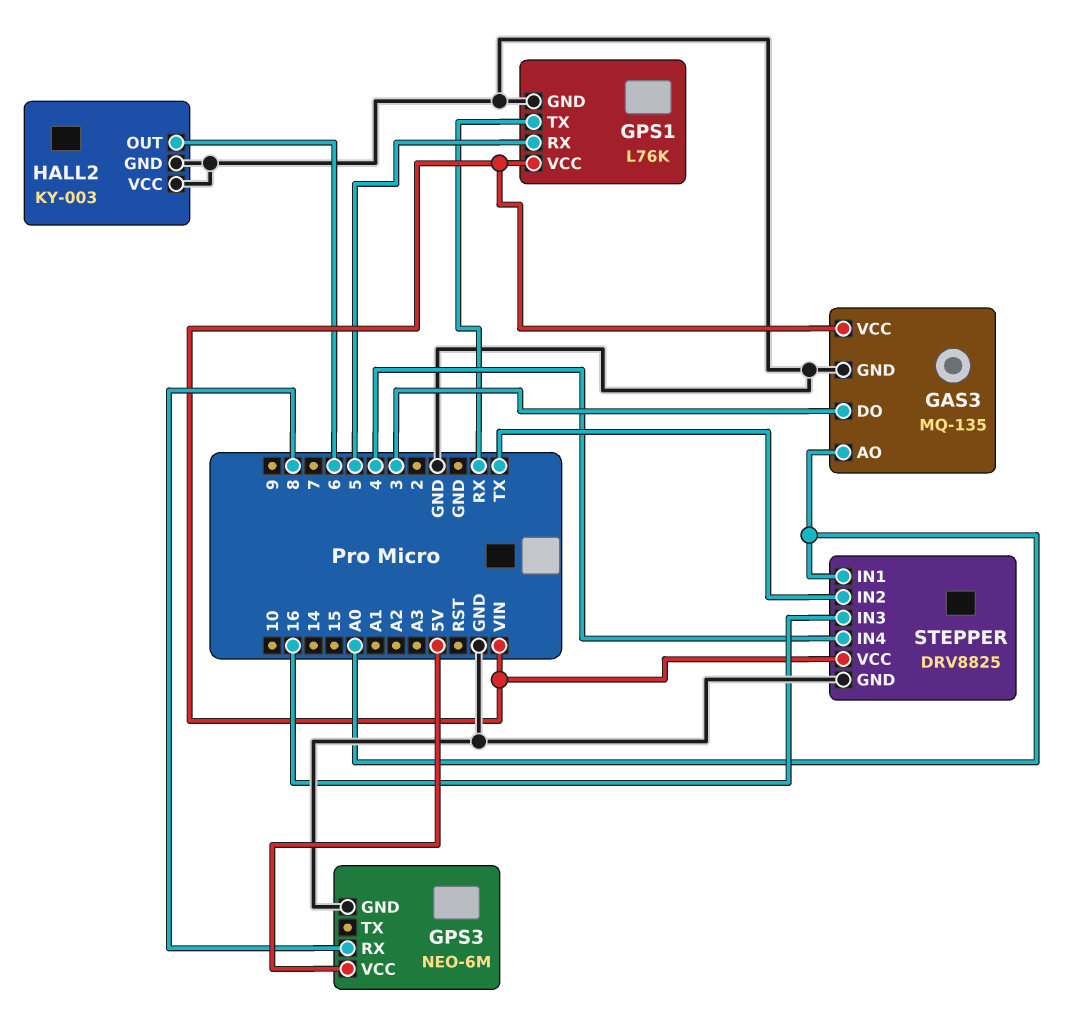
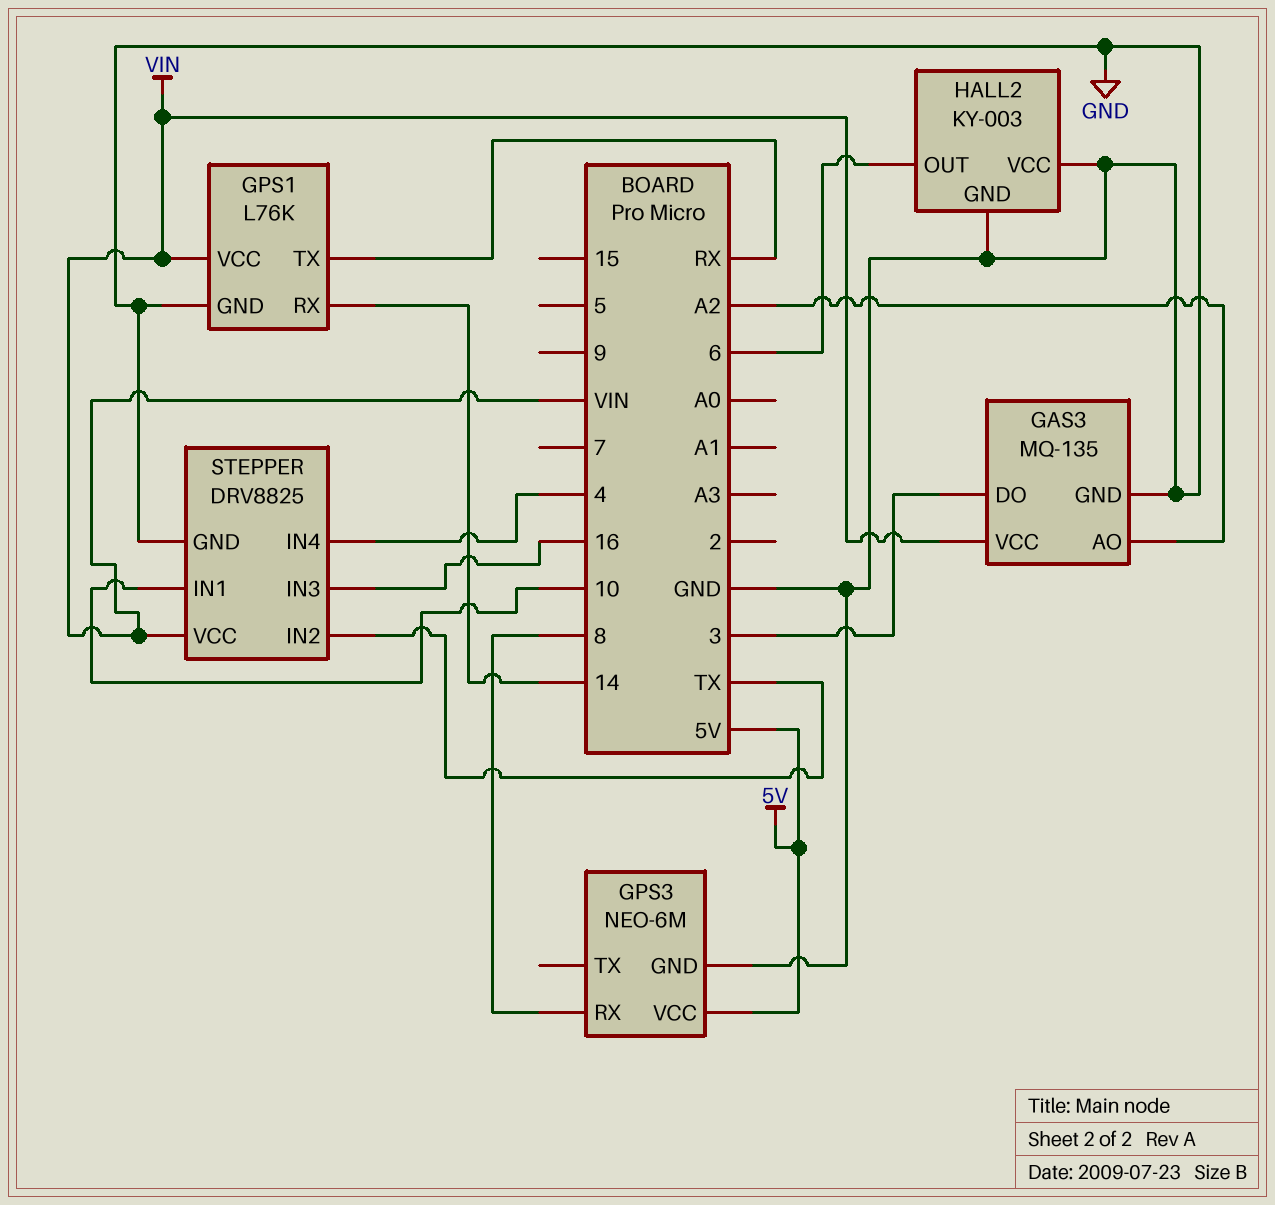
GAS3 pin AO: A0 -> A2
GPS1 pin RX: 5 -> 14
STEPPER pin IN1: A0 -> 10

